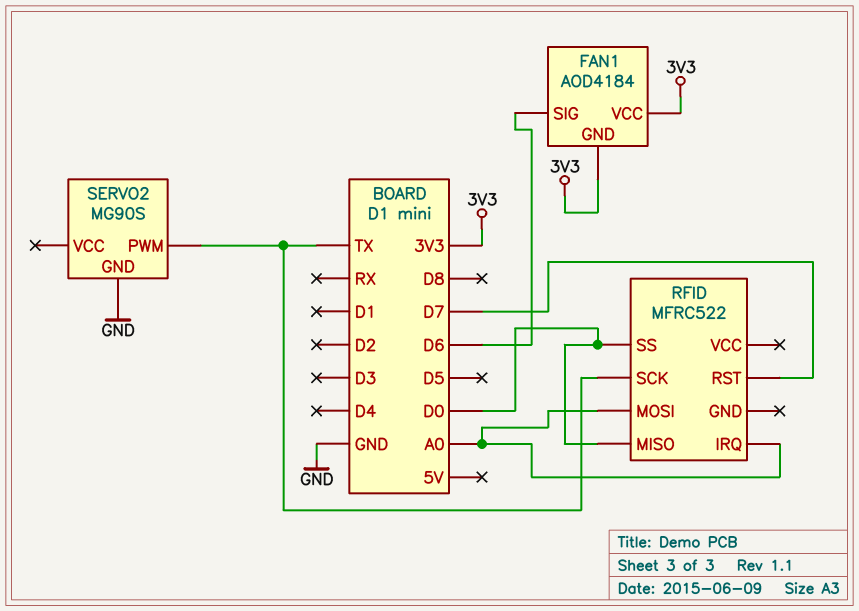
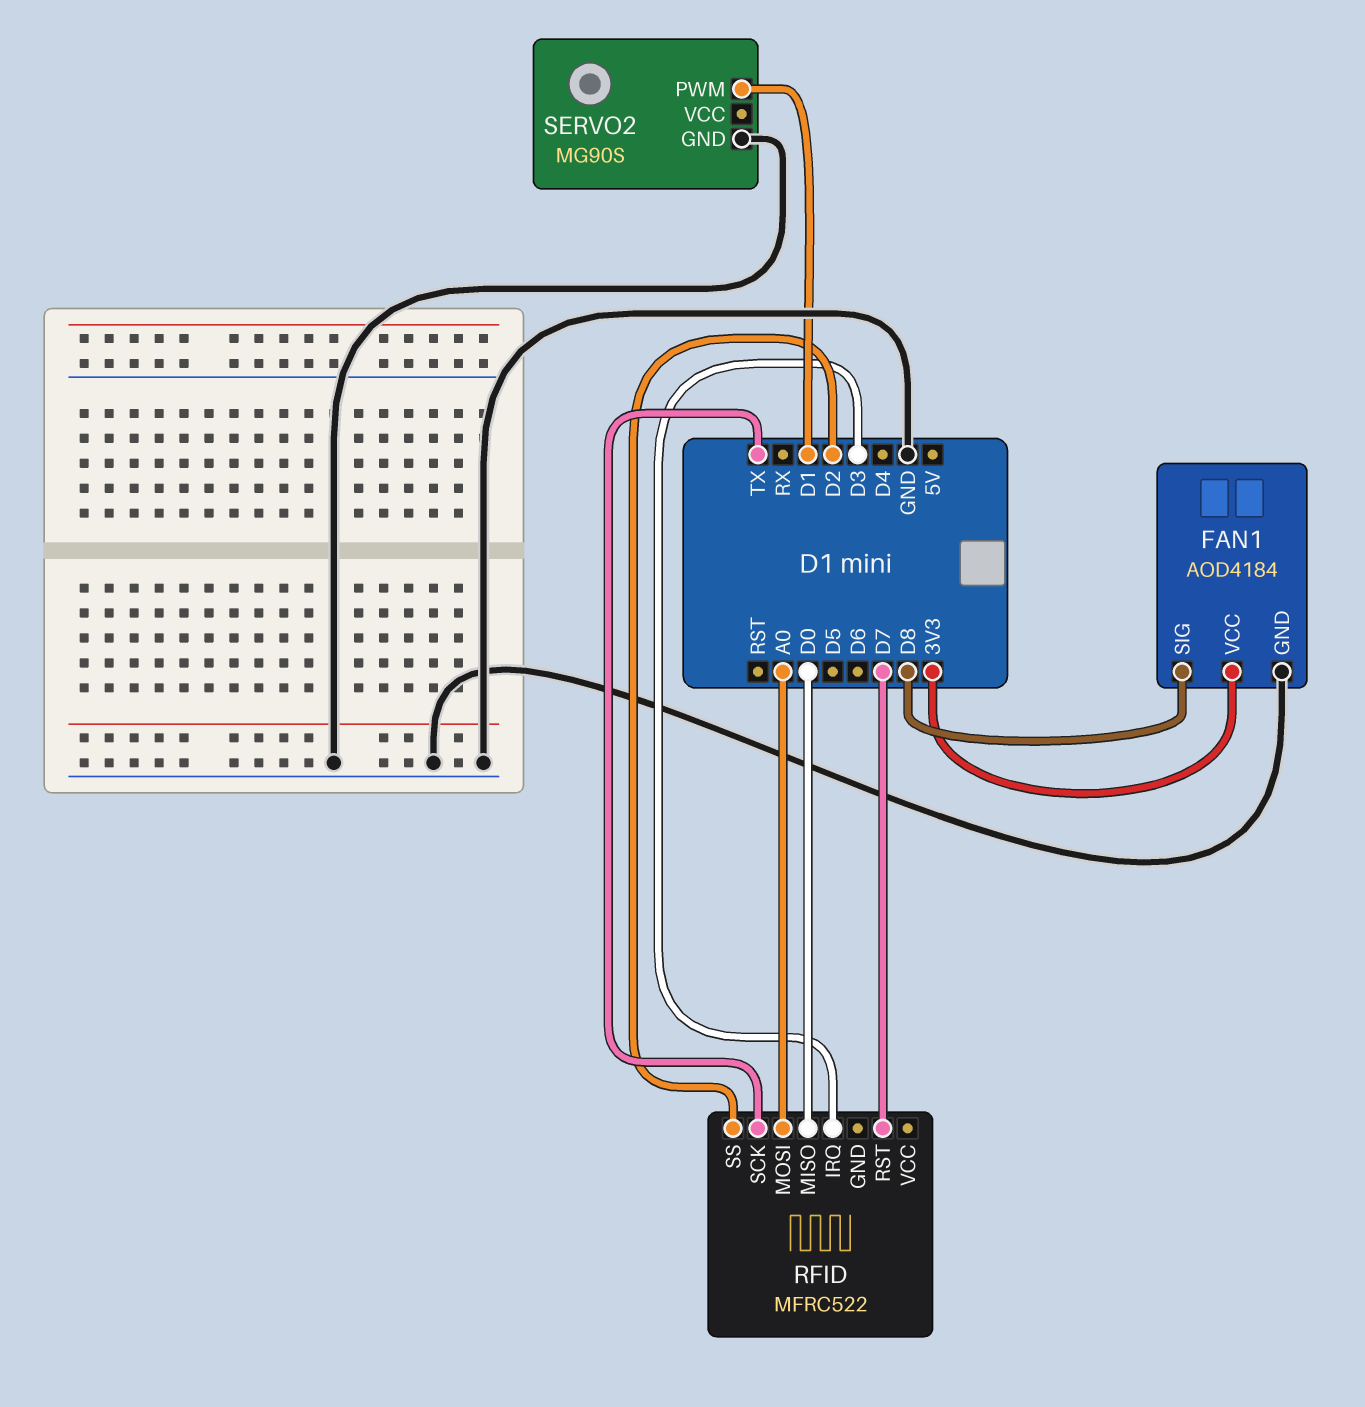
FAN1 pin GND: 3V3 -> GND
FAN1 pin SIG: D6 -> D8
RFID pin IRQ: A0 -> D3
RFID pin SS: D0 -> D2
SERVO2 pin PWM: TX -> D1

